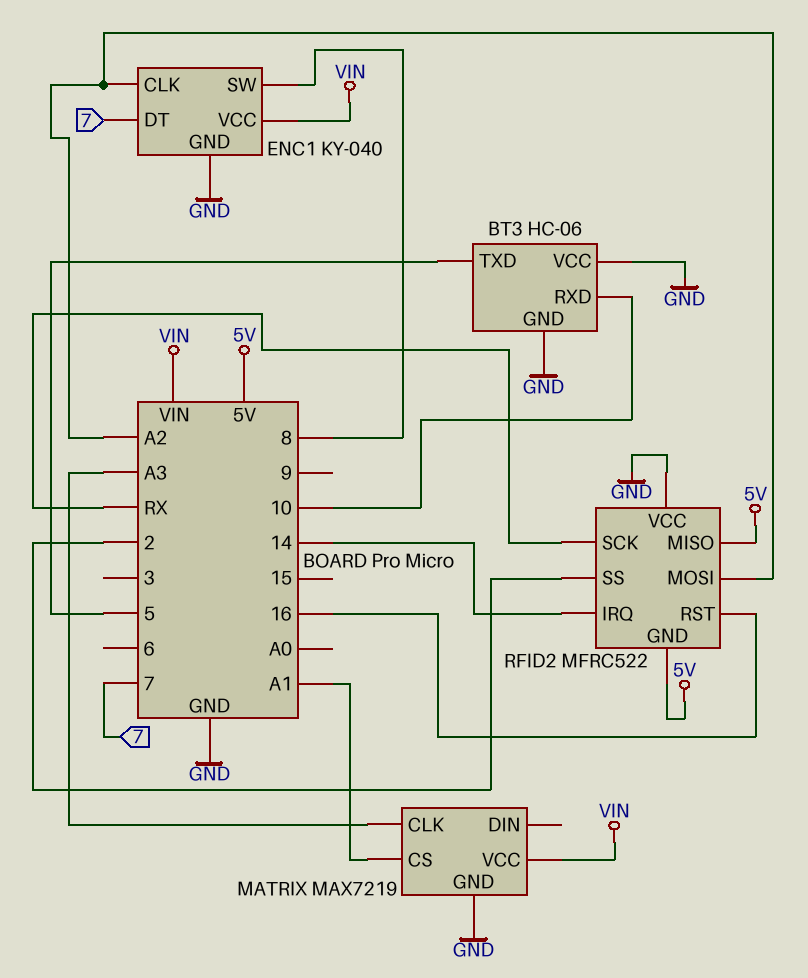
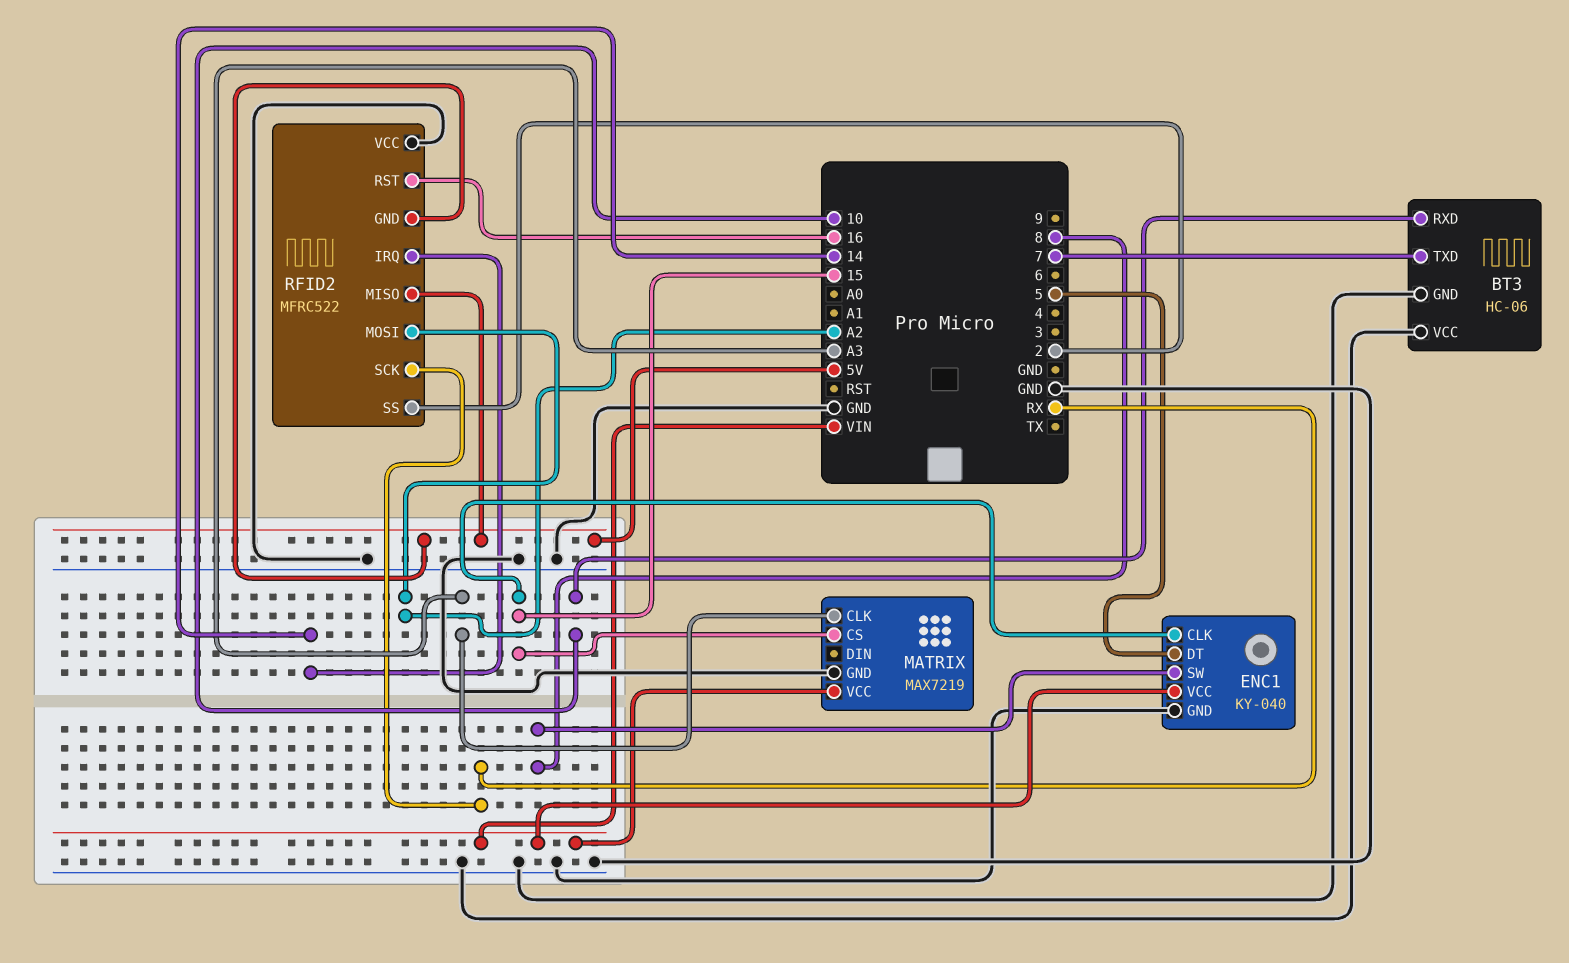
BT3 pin TXD: 5 -> 7
ENC1 pin CLK: A2 -> 15
ENC1 pin DT: 7 -> 5
MATRIX pin CS: A1 -> 15

